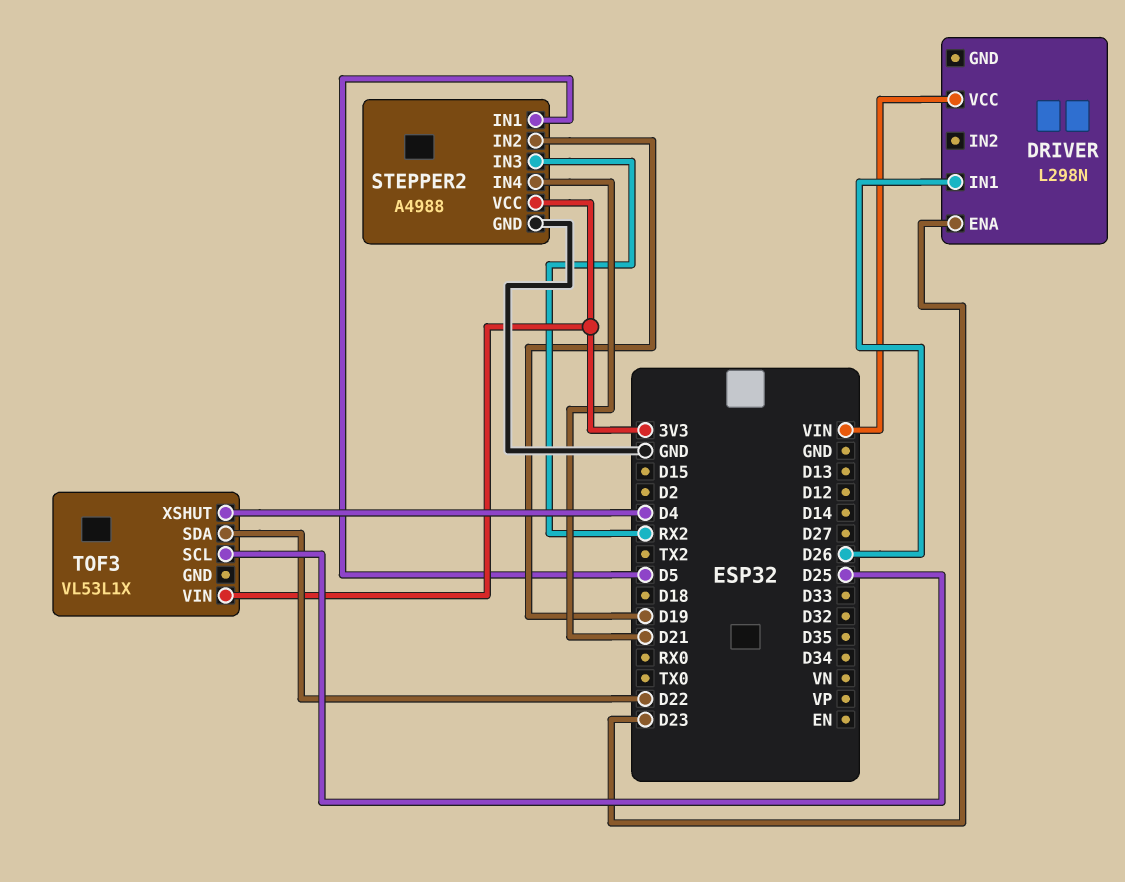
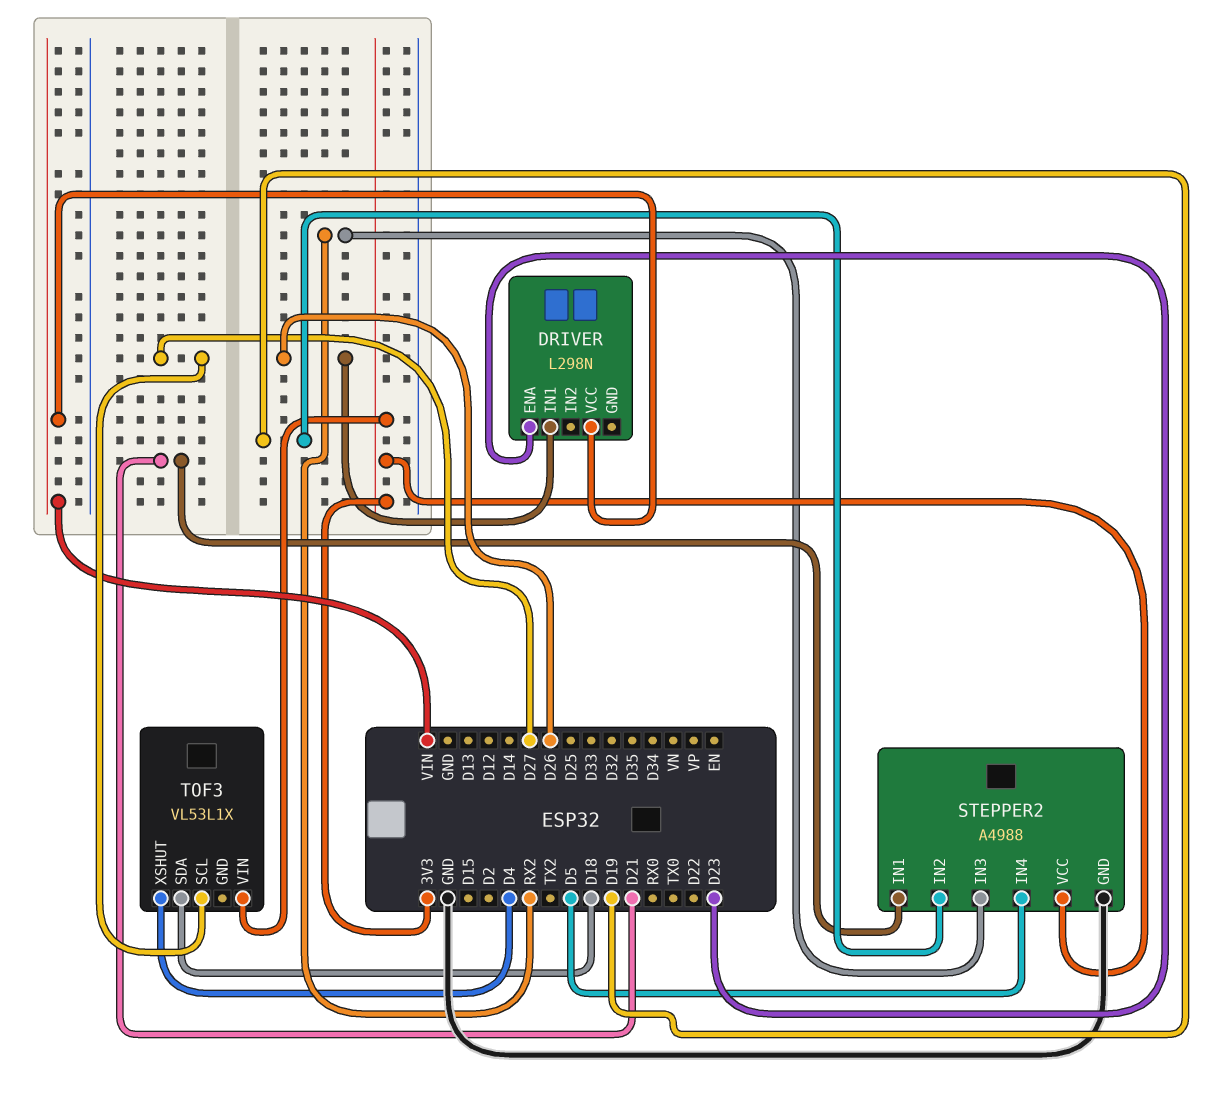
STEPPER2 pin IN1: D5 -> D21
STEPPER2 pin IN4: D21 -> D5
TOF3 pin SCL: D25 -> D27
TOF3 pin SDA: D22 -> D18

